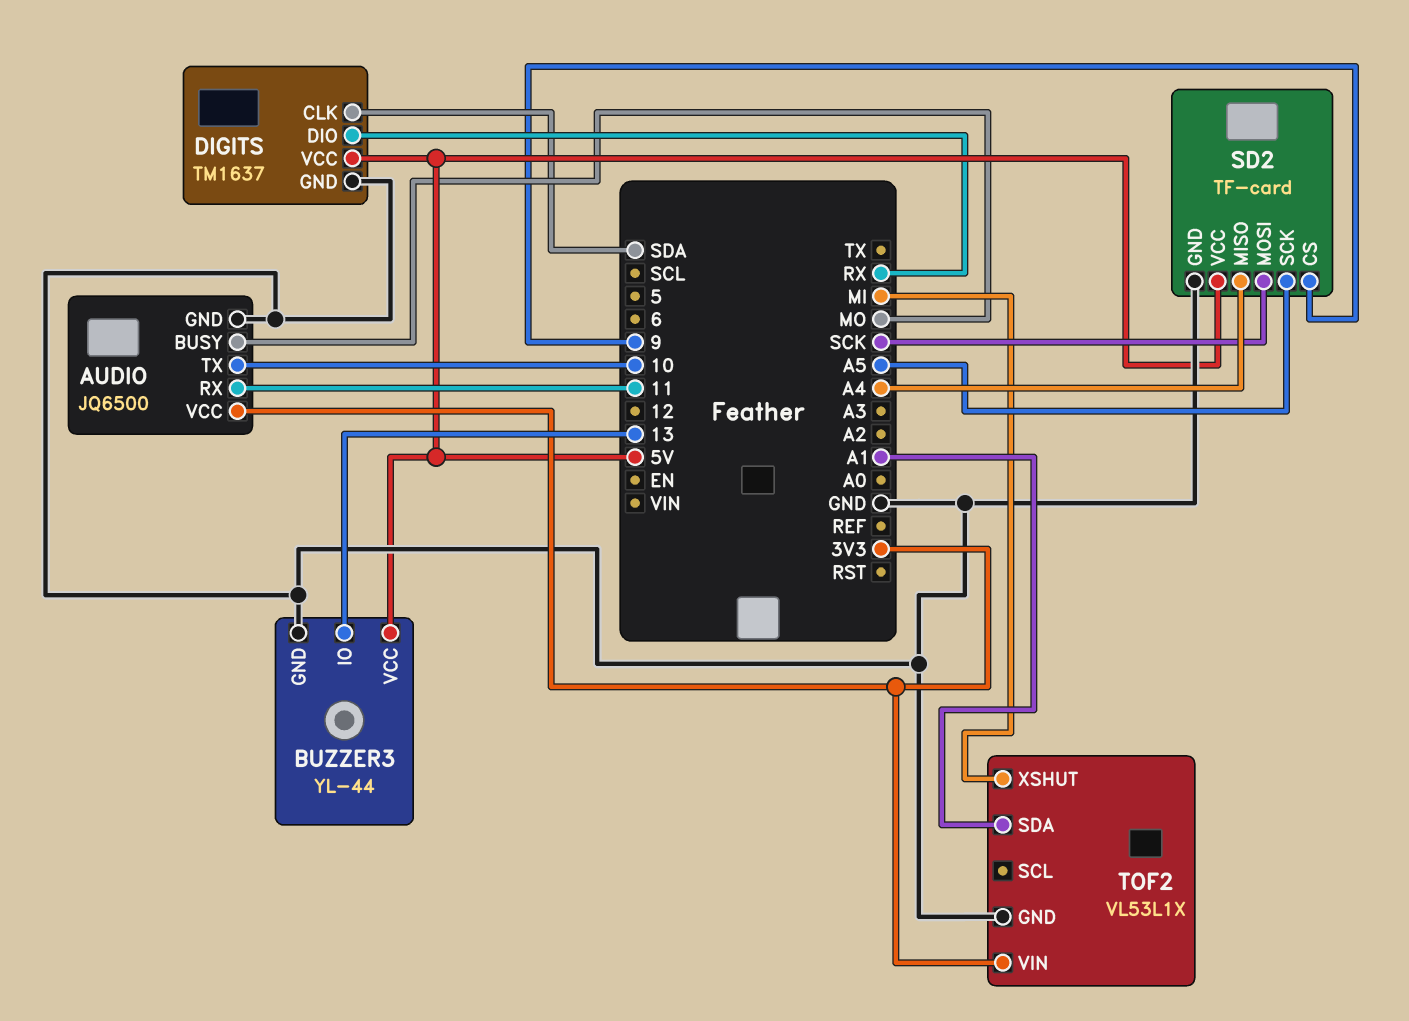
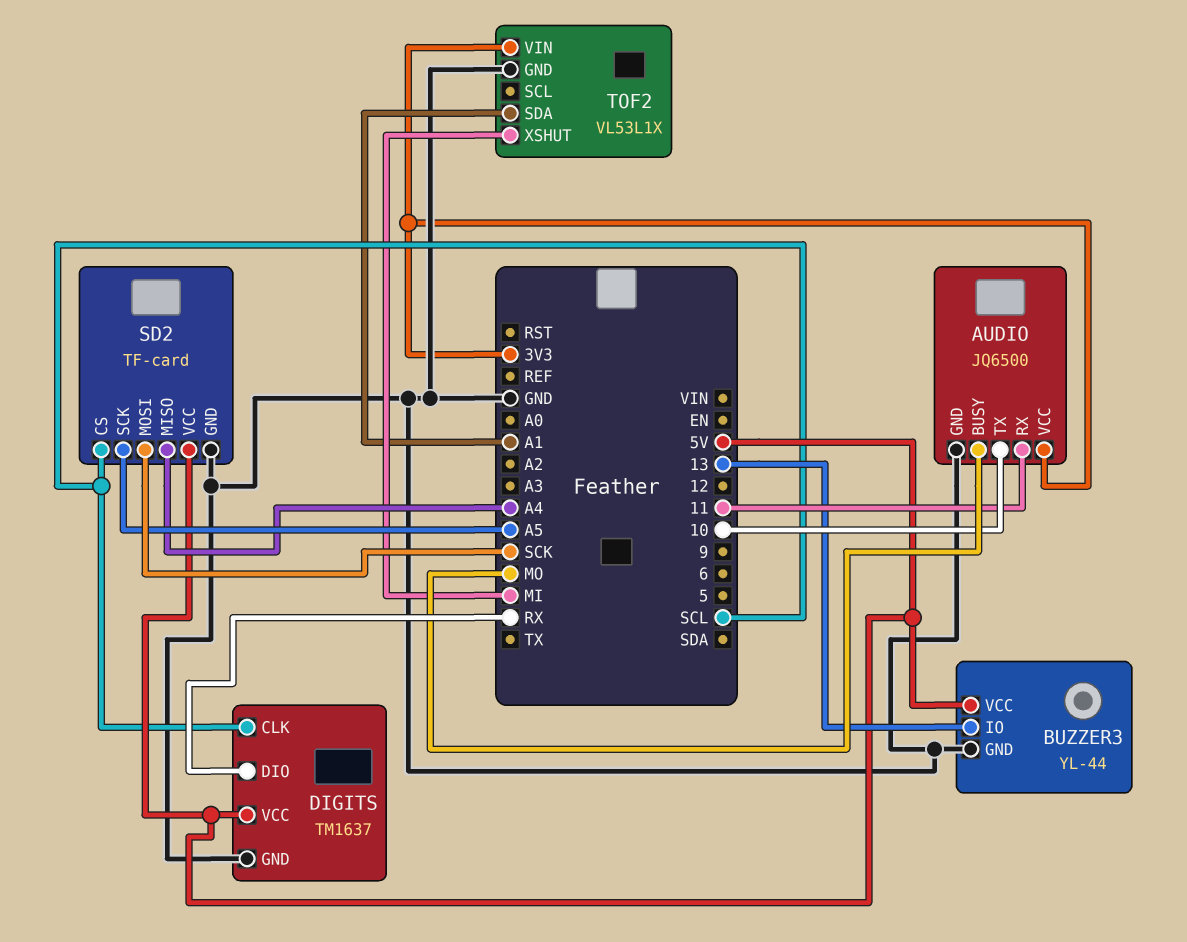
DIGITS pin CLK: SDA -> SCL
SD2 pin CS: 9 -> SCL

